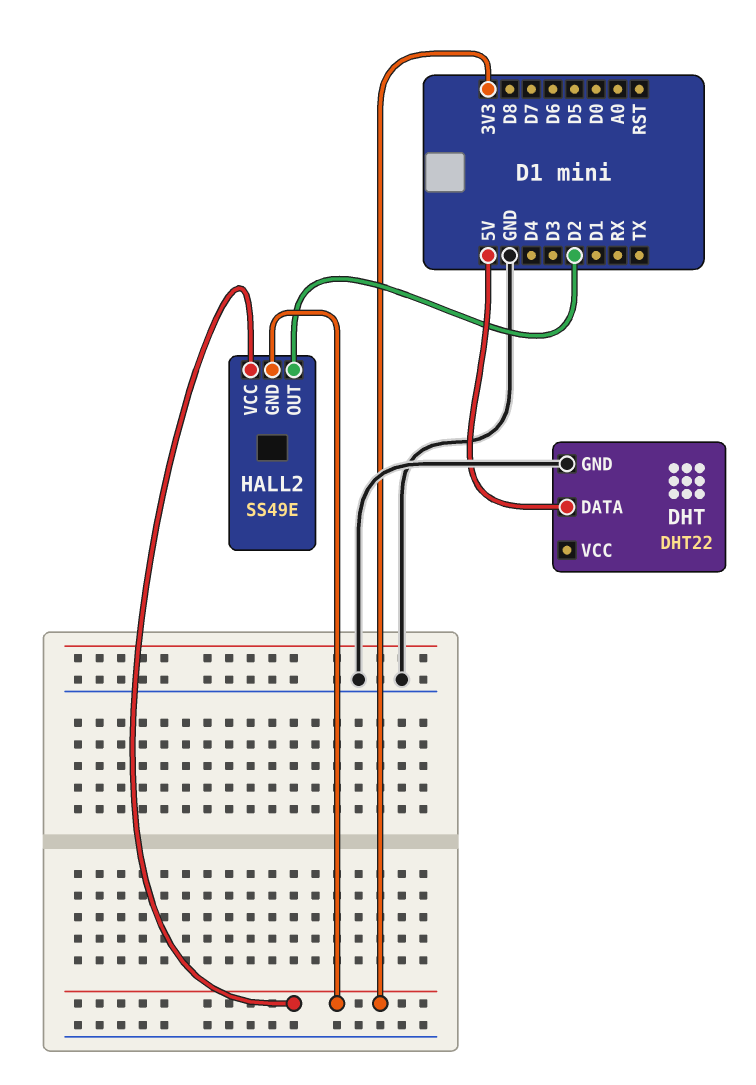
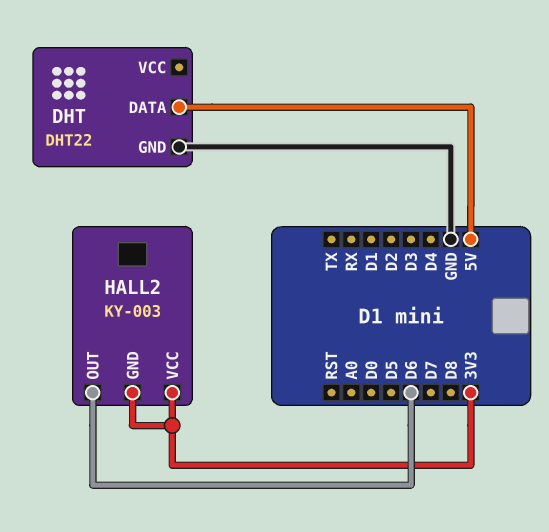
HALL2: SS49E -> KY-003
HALL2 pin OUT: D2 -> D6

